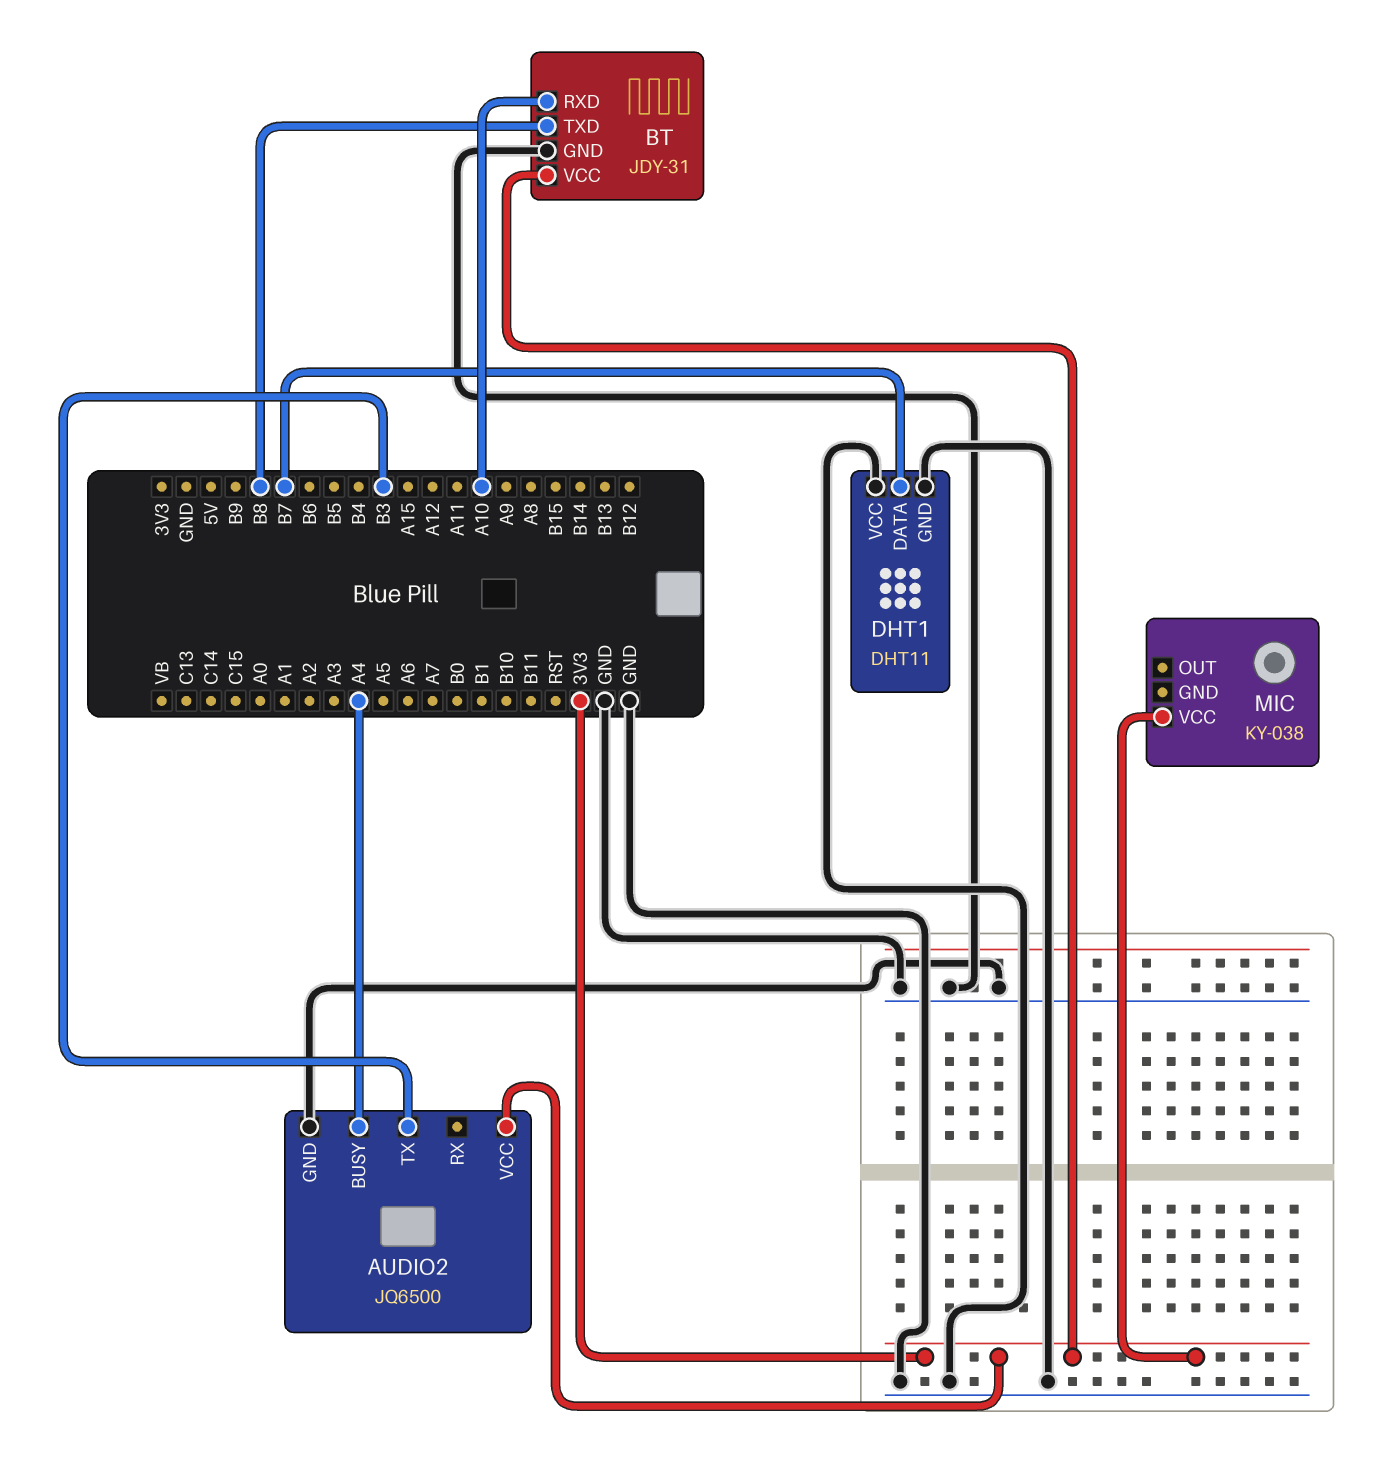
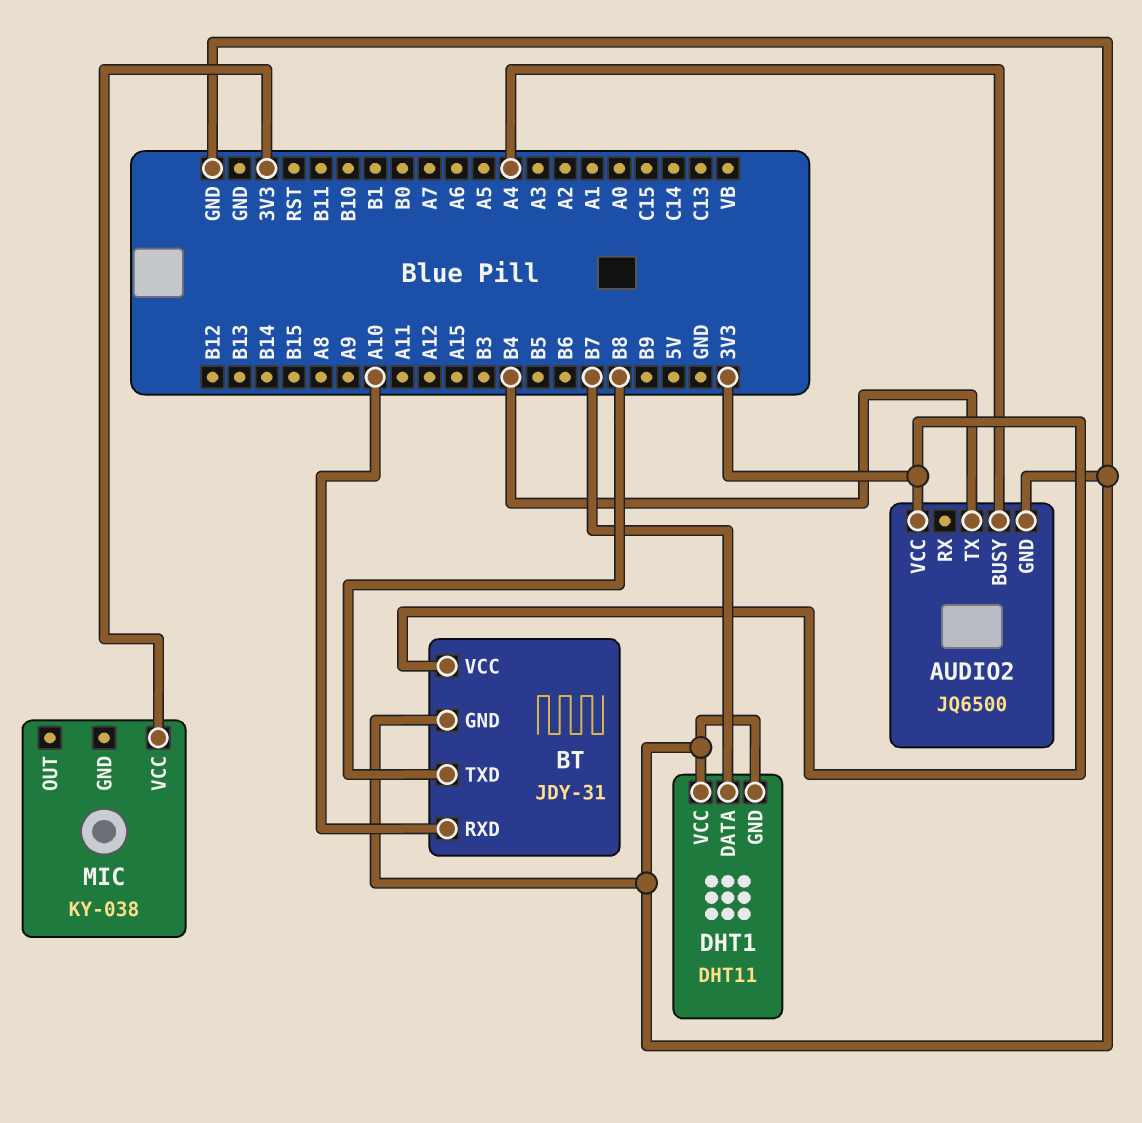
AUDIO2 pin TX: B3 -> B4

